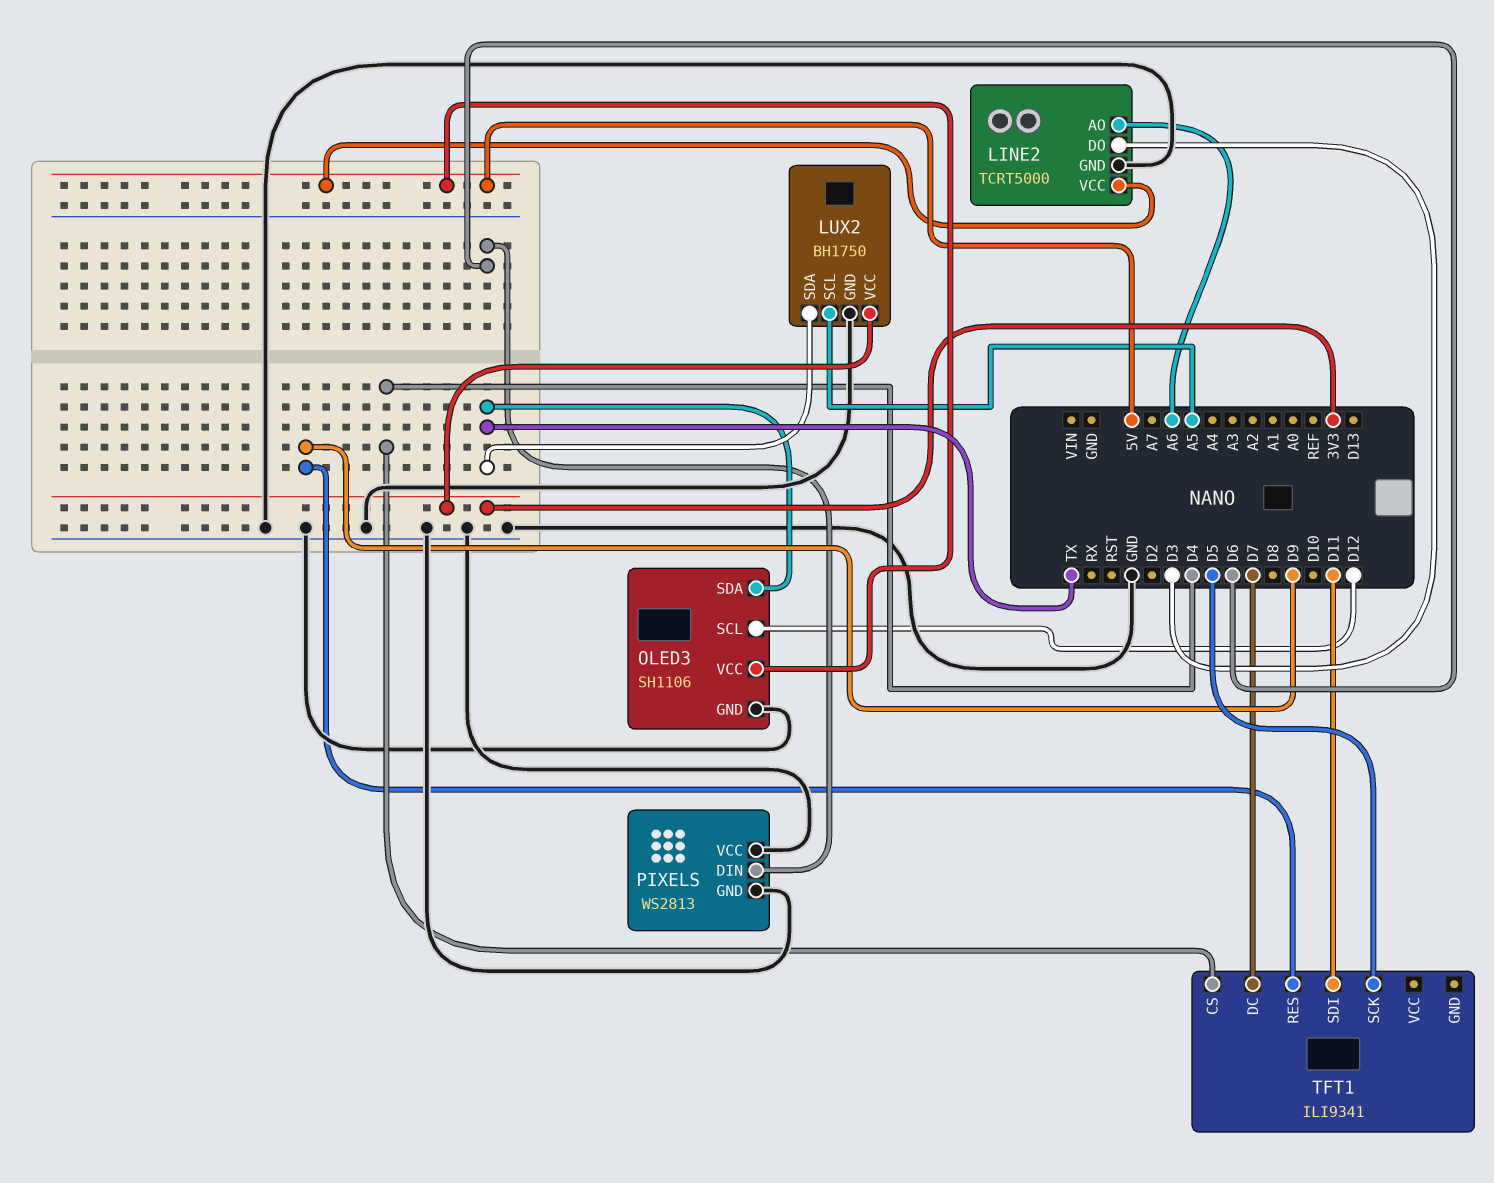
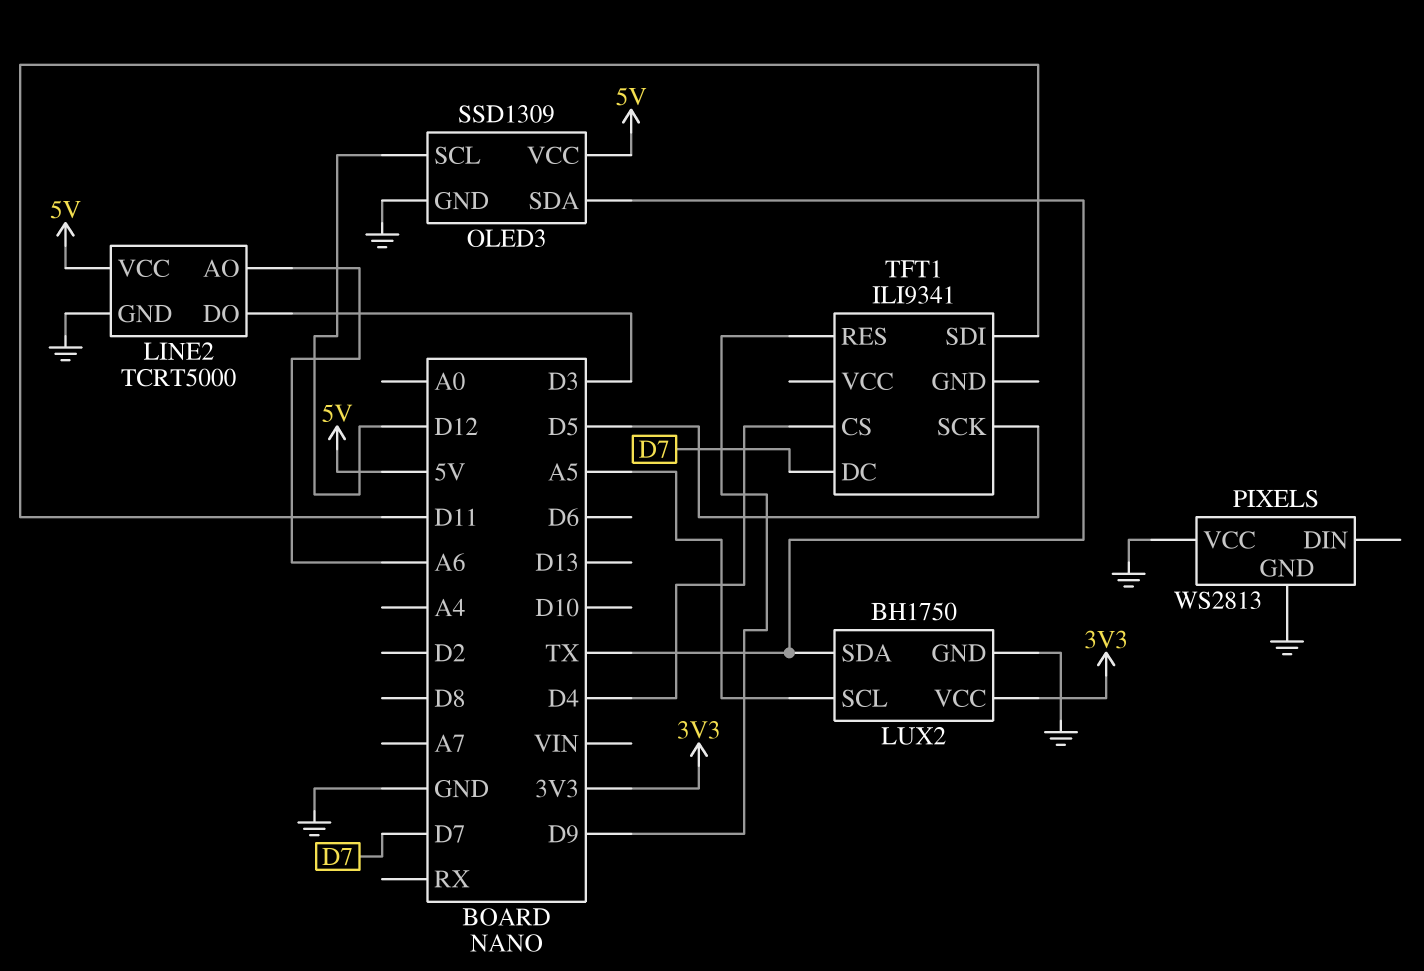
OLED3: SH1106 -> SSD1309
PIXELS pin DIN: D6 -> none

